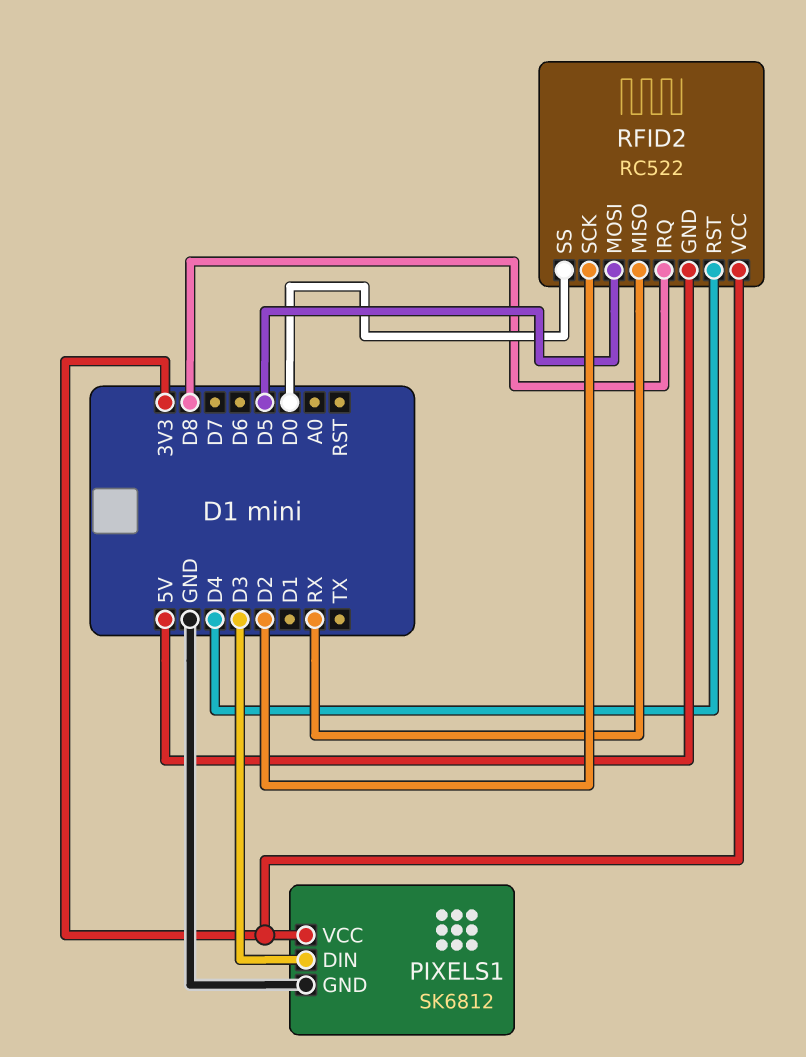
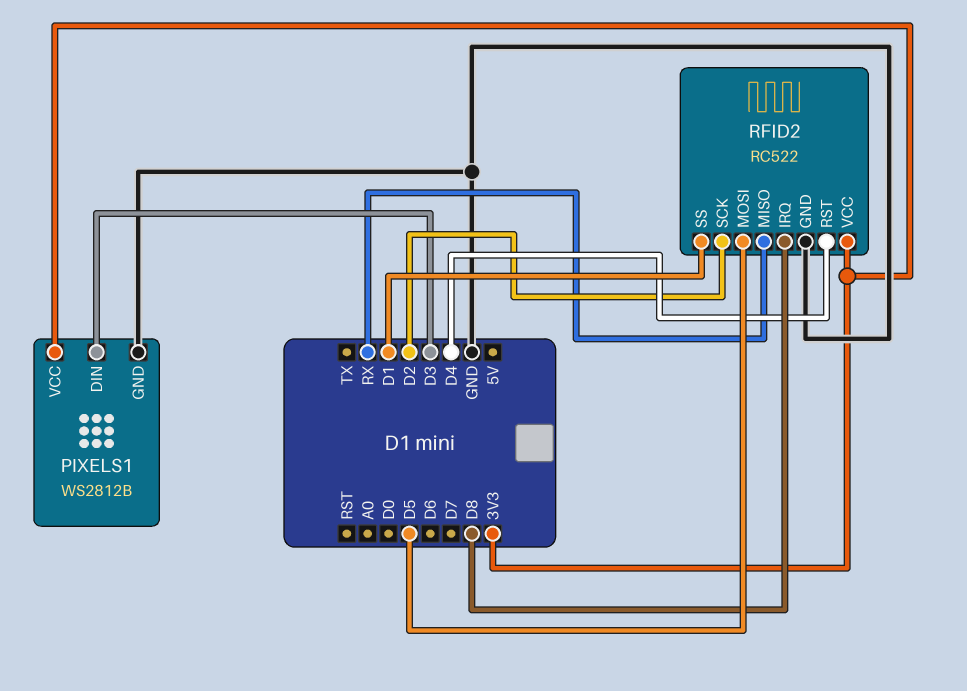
PIXELS1: SK6812 -> WS2812B
RFID2 pin GND: 5V -> GND
RFID2 pin SS: D0 -> D1

